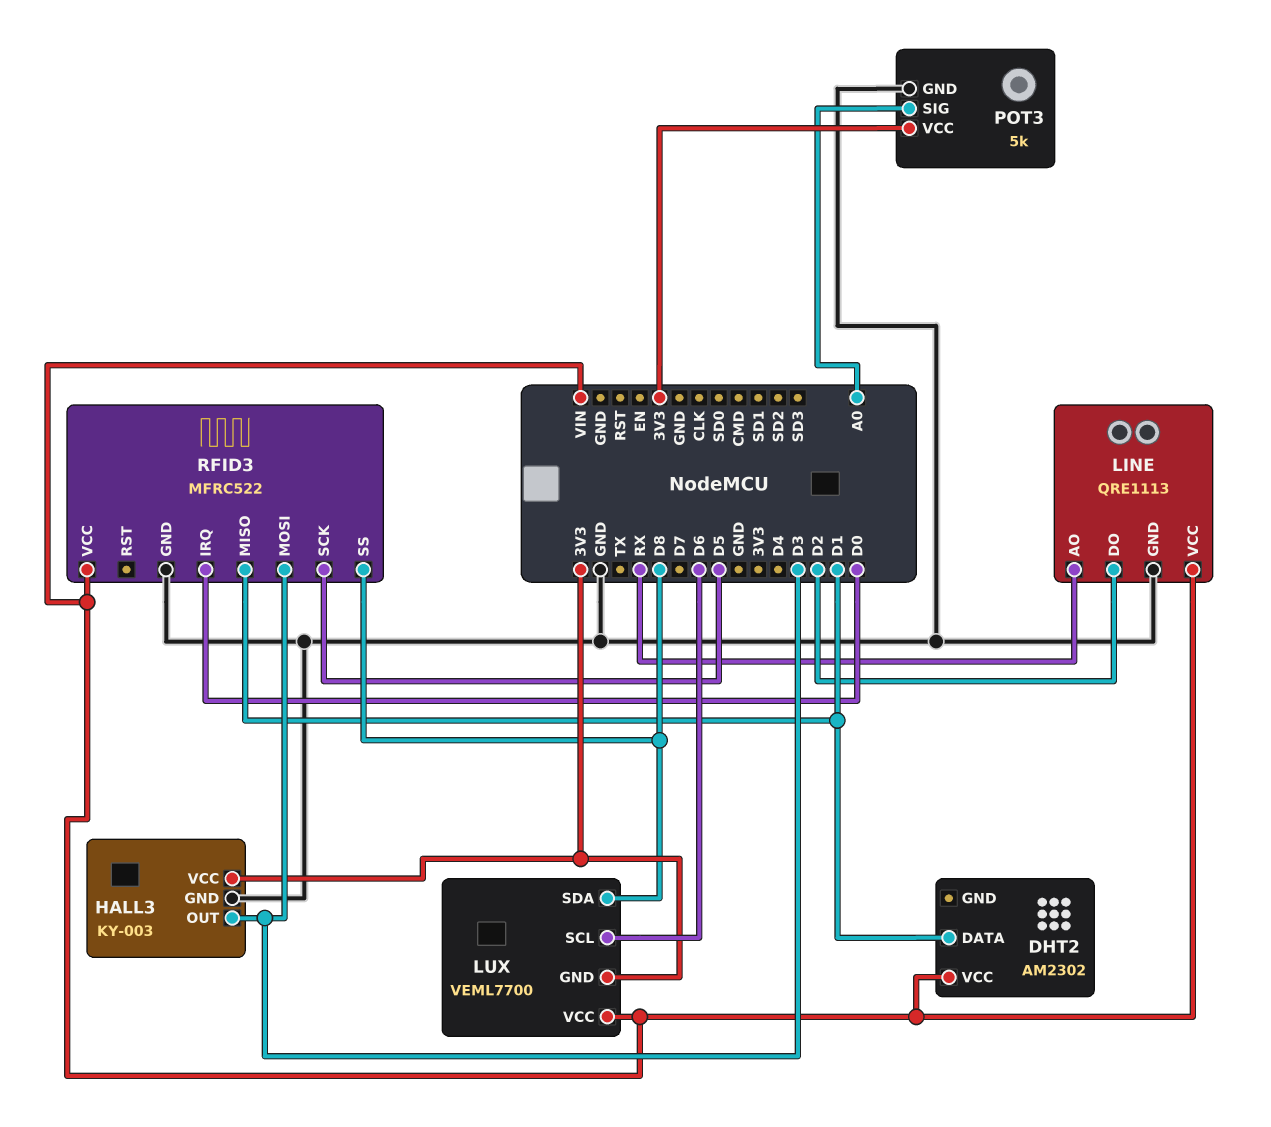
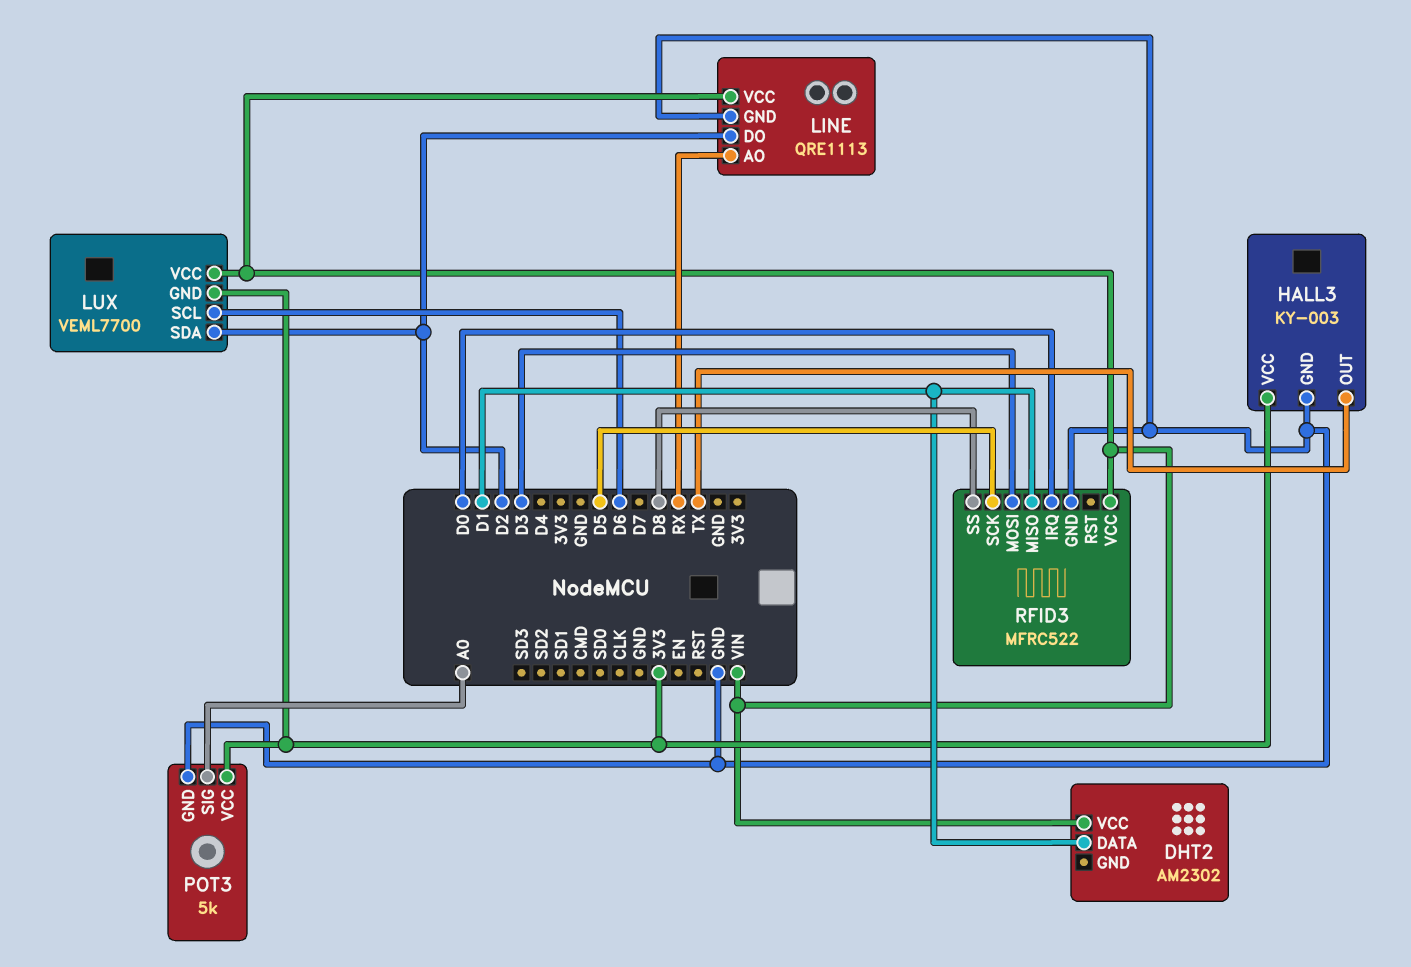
HALL3 pin OUT: D3 -> TX
LUX pin SDA: D8 -> D2

